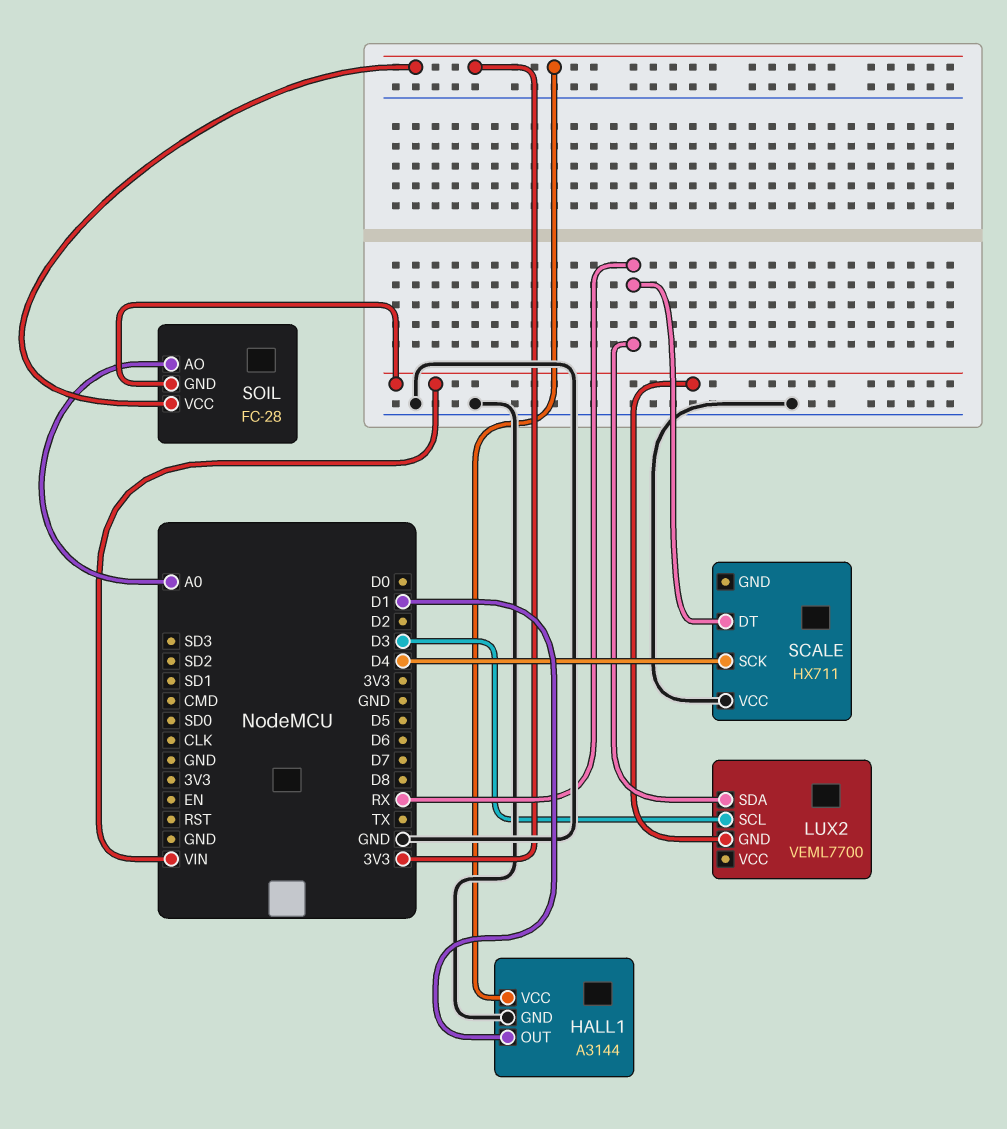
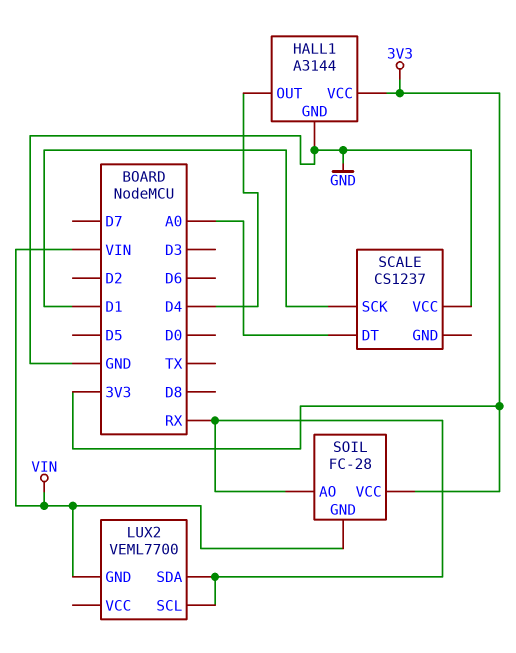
HALL1 pin OUT: D1 -> D4
LUX2 pin SCL: D3 -> RX
SCALE: HX711 -> CS1237
SCALE pin DT: RX -> A0
SCALE pin SCK: D4 -> D1
SOIL pin AO: A0 -> RX

